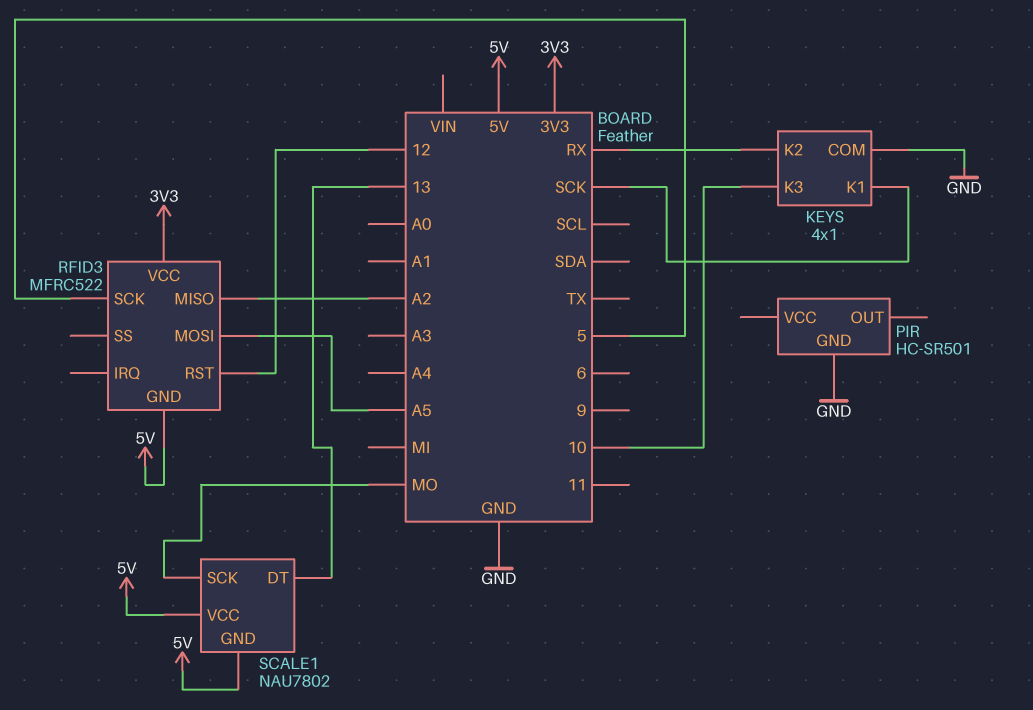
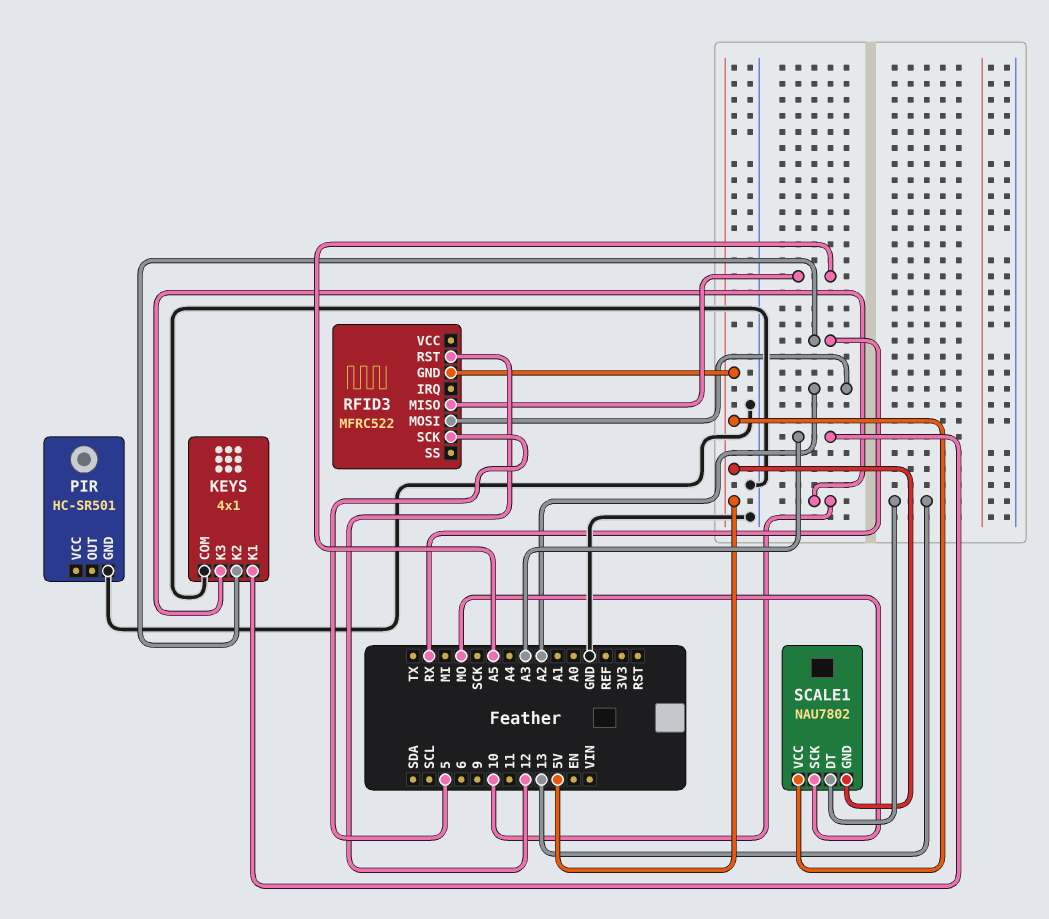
KEYS pin K1: SCK -> A3
RFID3 pin MISO: A2 -> A5
RFID3 pin MOSI: A5 -> A2
RFID3 pin VCC: 3V3 -> none

